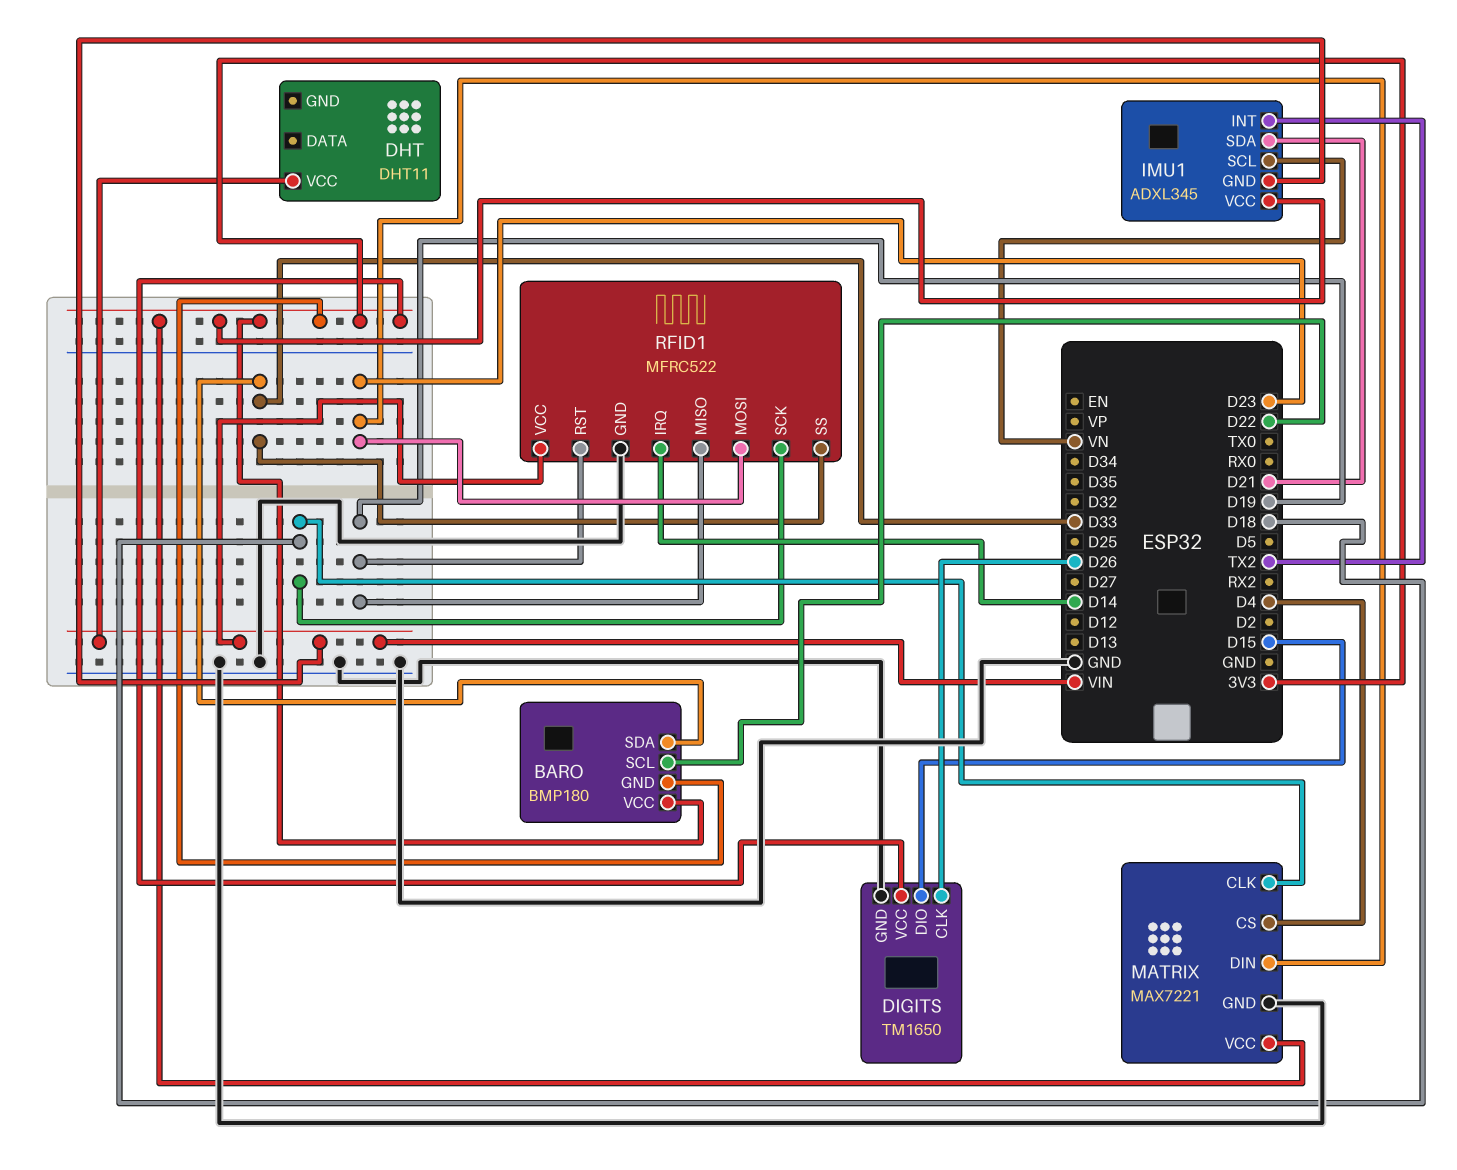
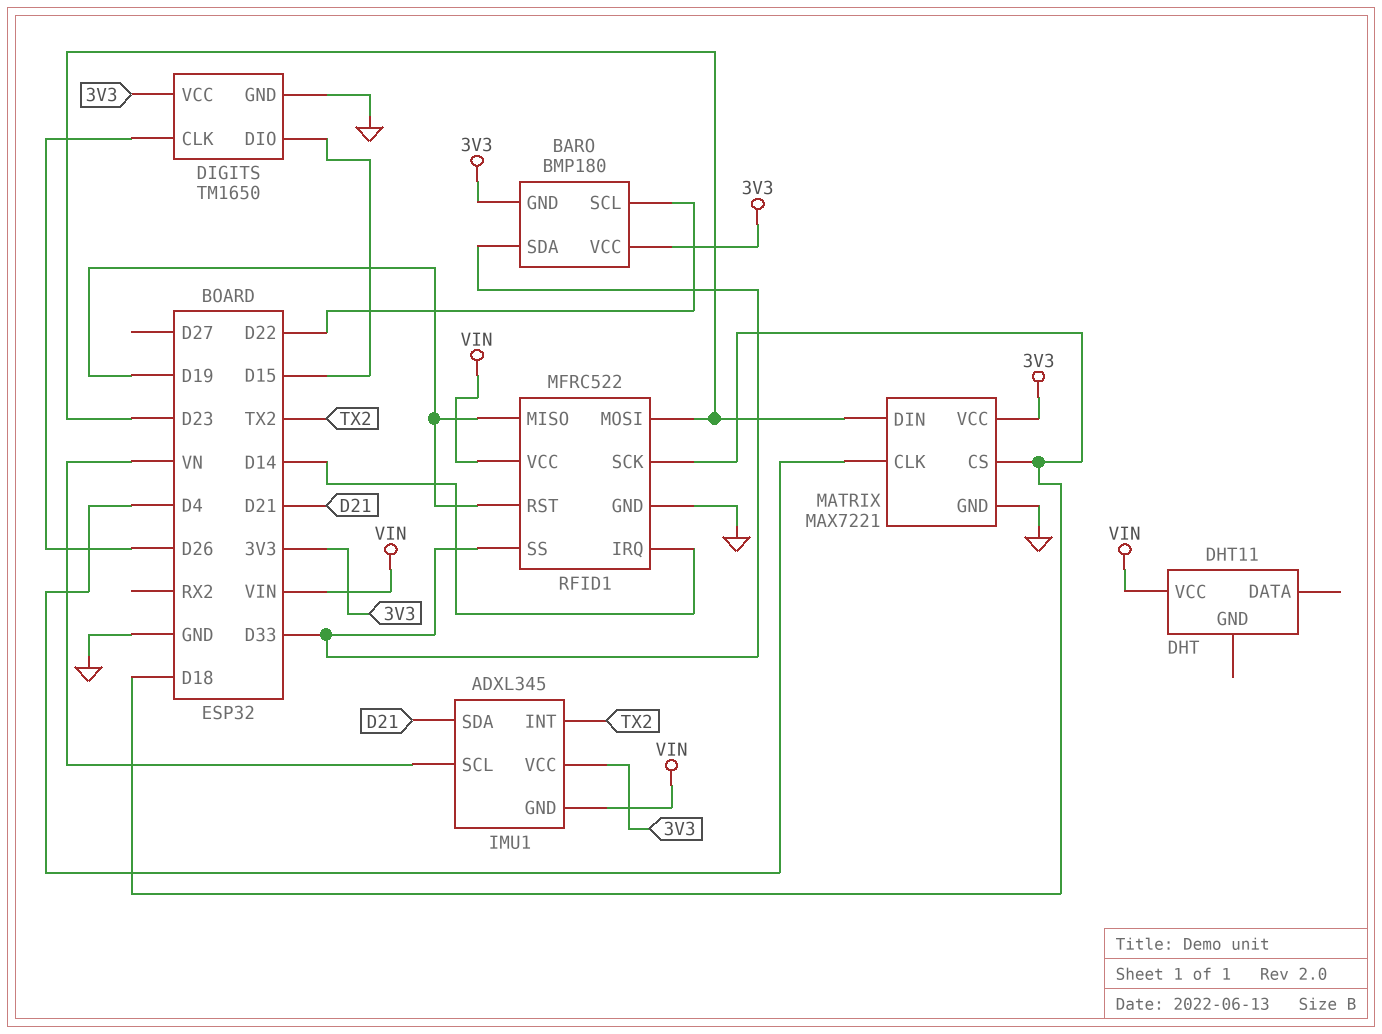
MATRIX pin CLK: D18 -> D4
MATRIX pin CS: D4 -> D18

